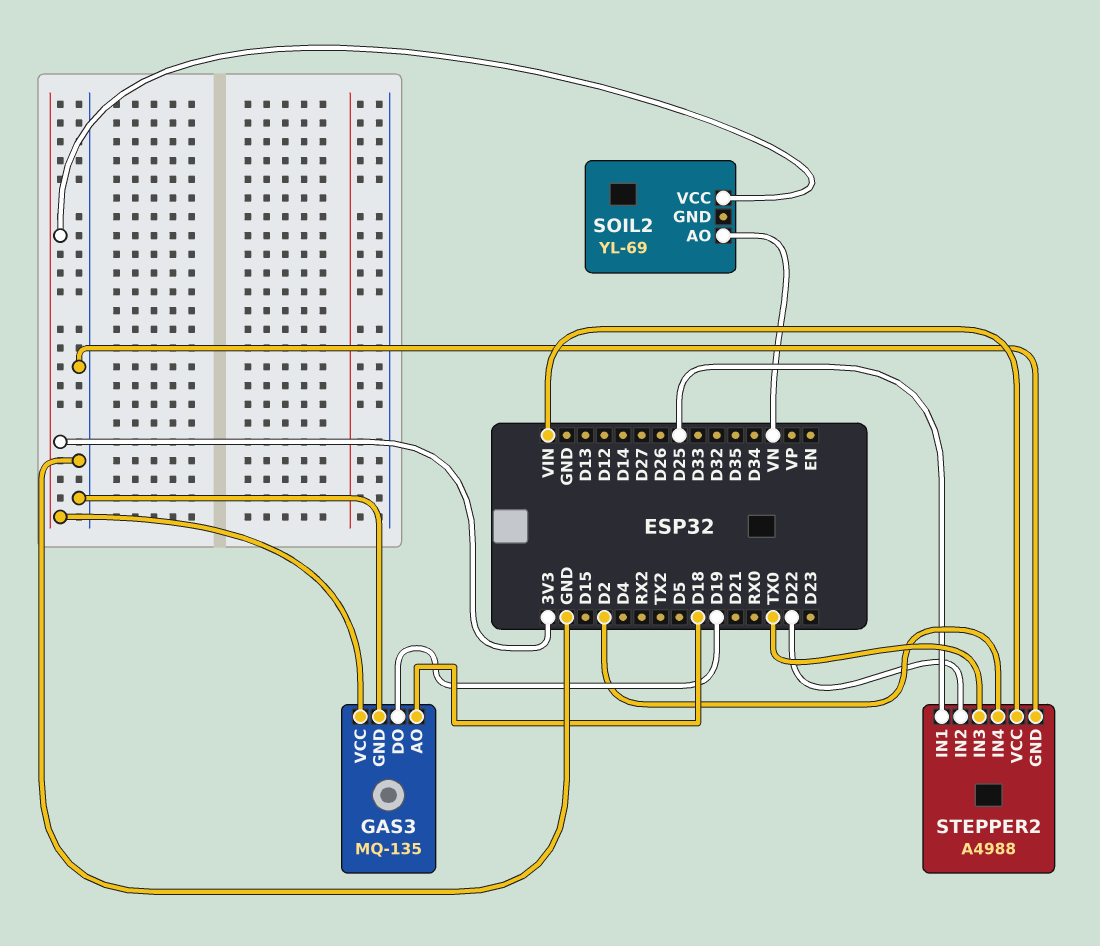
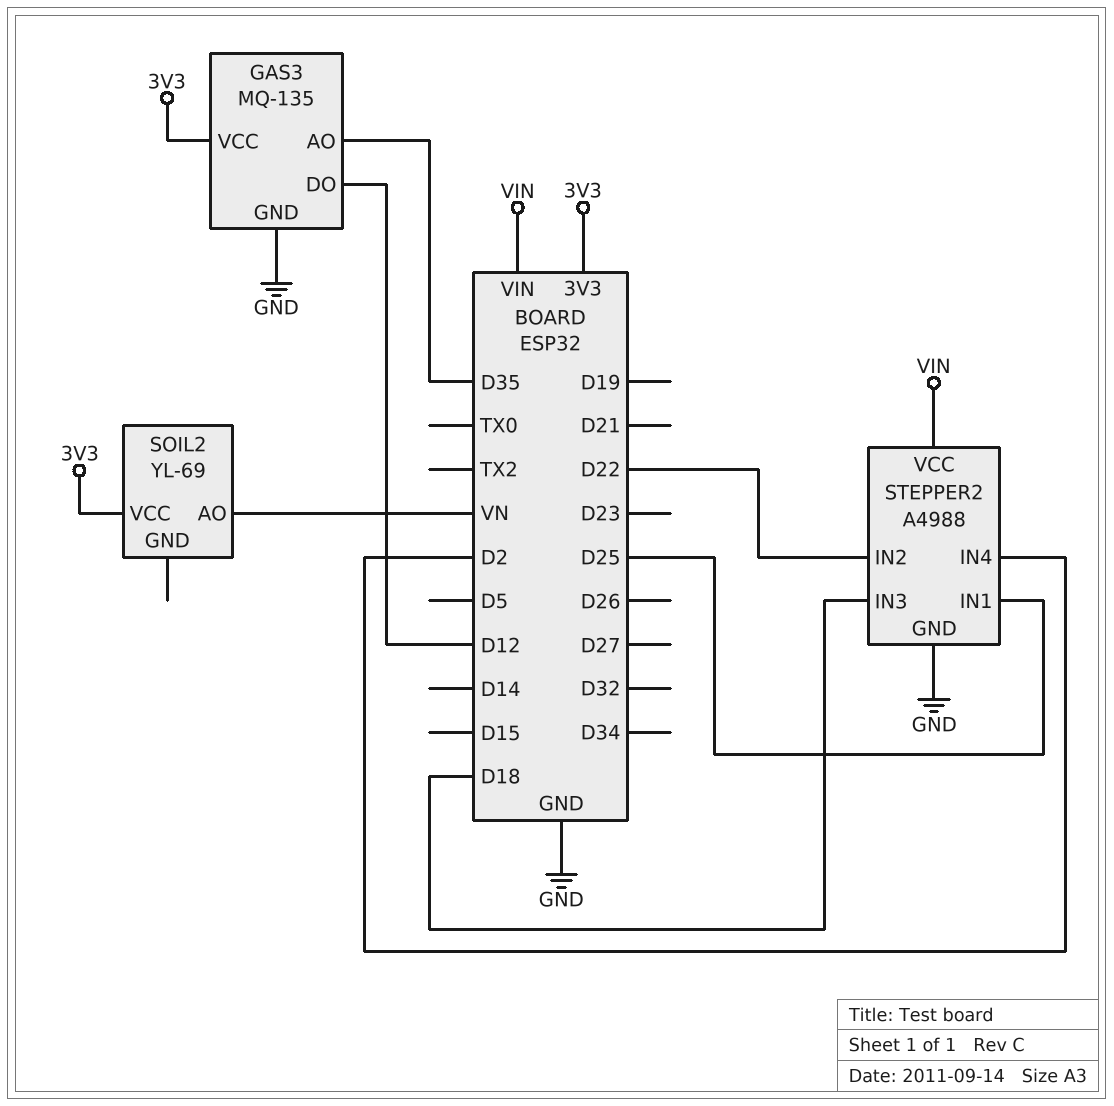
GAS3 pin AO: D18 -> D35
GAS3 pin DO: D19 -> D12
STEPPER2 pin IN3: TX0 -> D18

